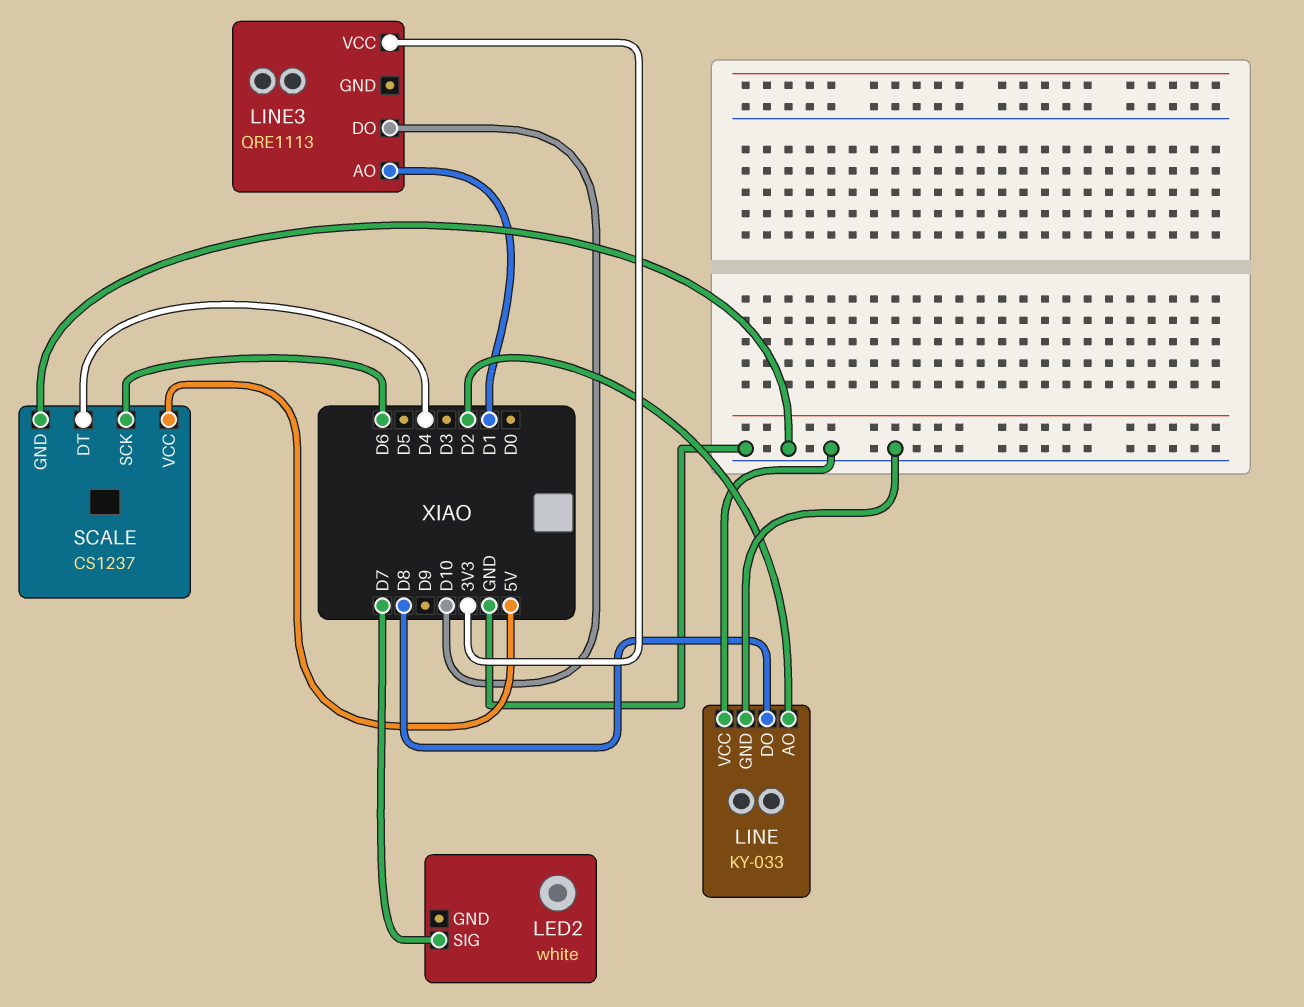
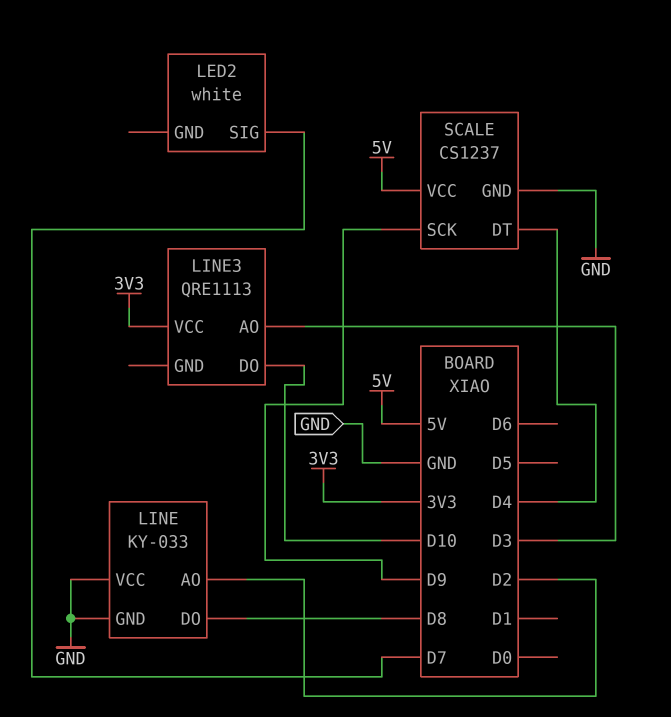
LINE3 pin AO: D1 -> D3
SCALE pin SCK: D6 -> D9

